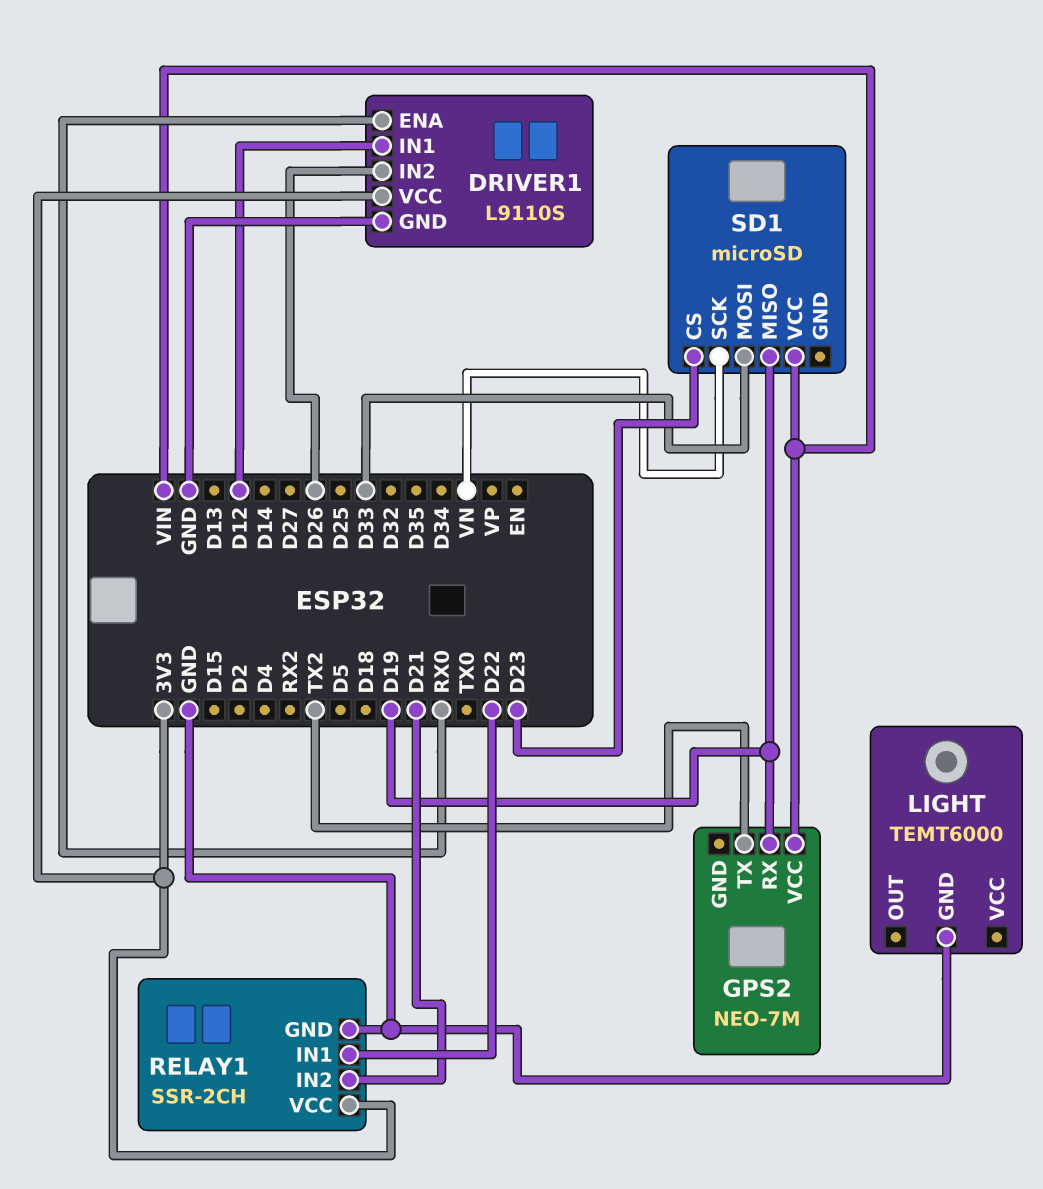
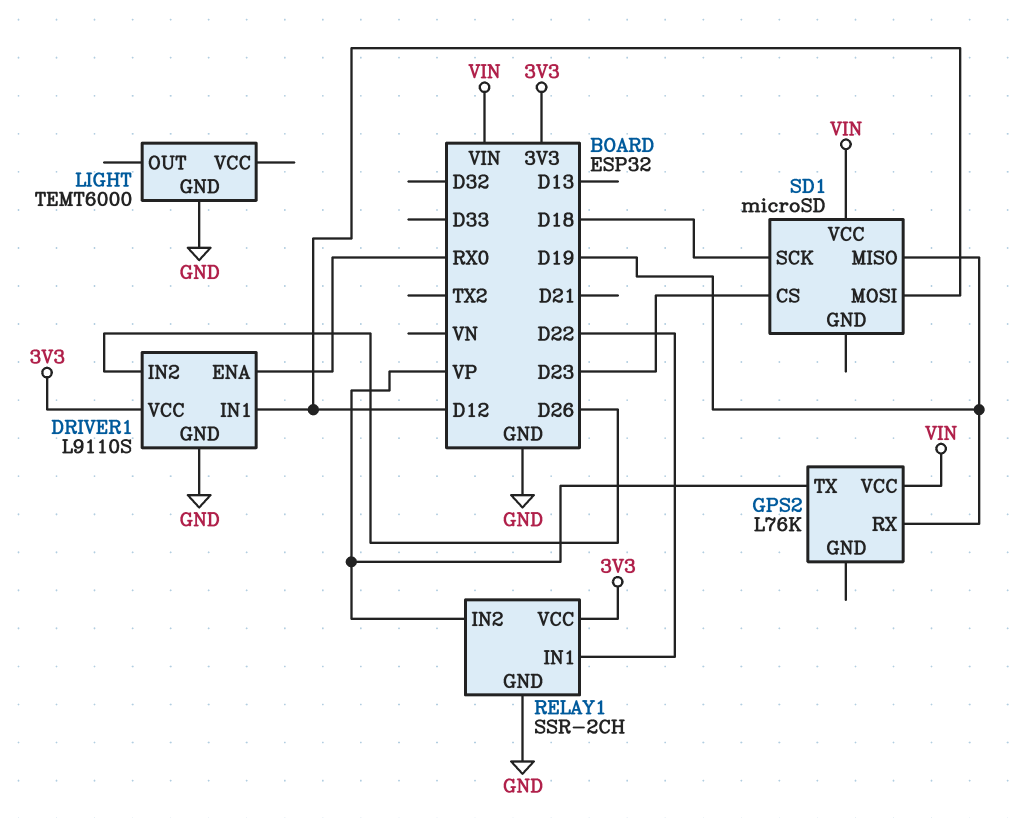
GPS2: NEO-7M -> L76K
GPS2 pin TX: TX2 -> VP
RELAY1 pin IN2: D21 -> VP
SD1 pin MOSI: D33 -> D12
SD1 pin SCK: VN -> D18

